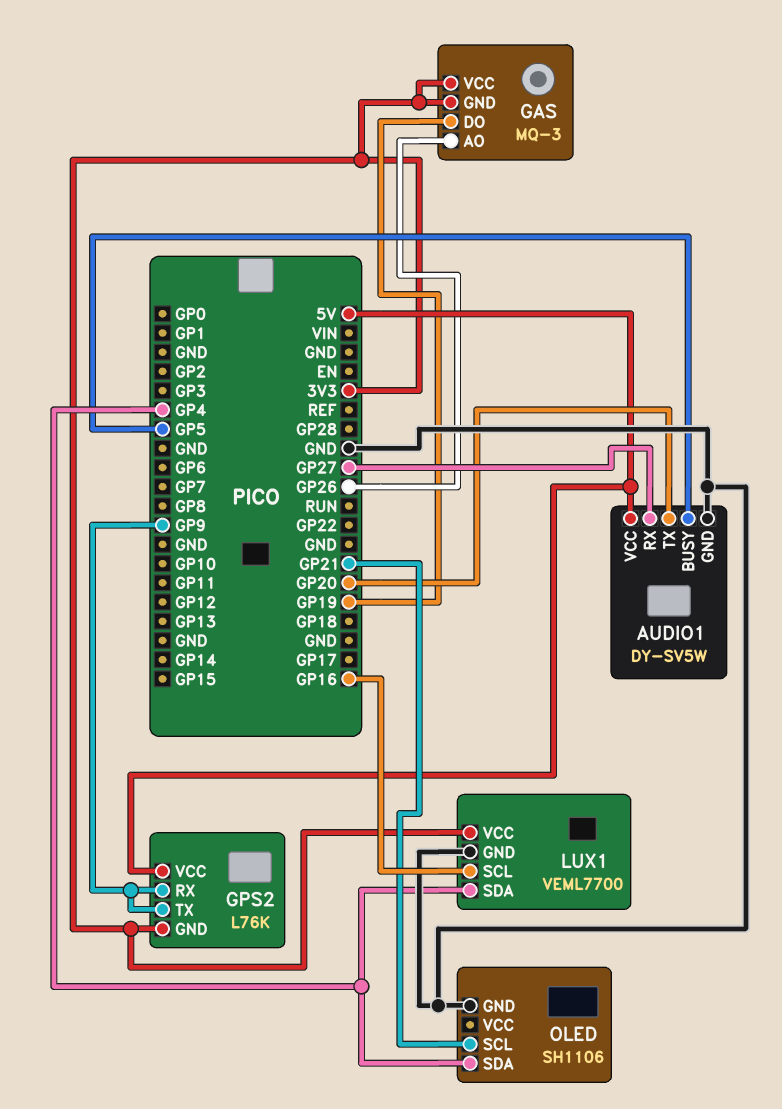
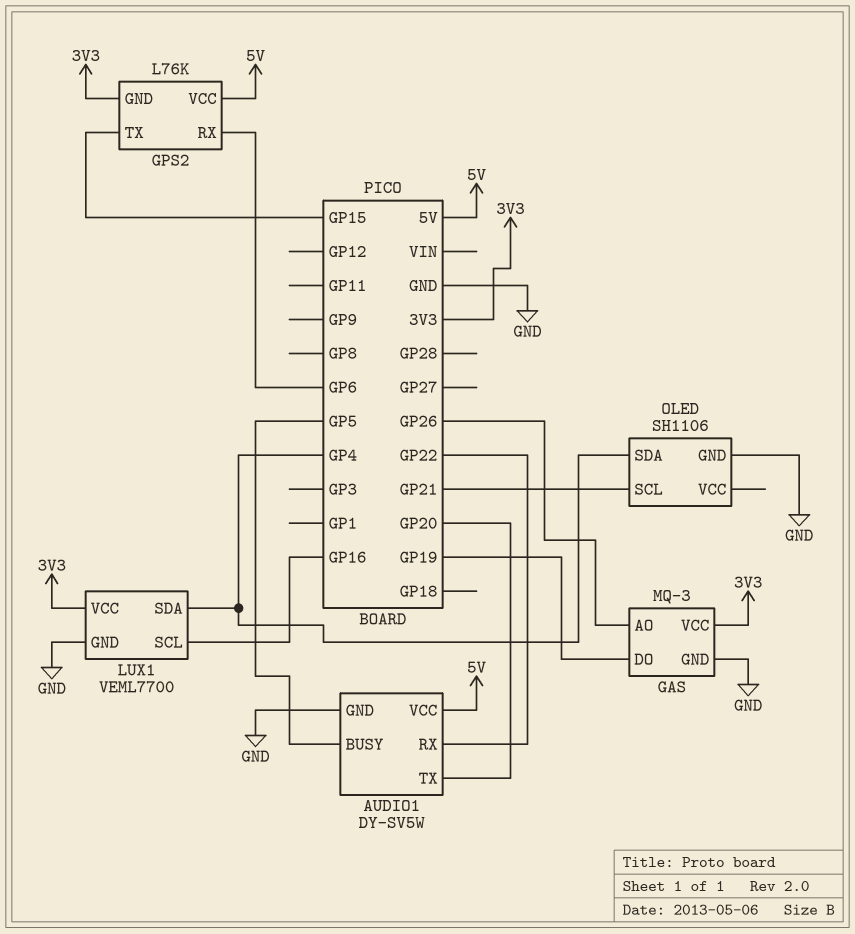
AUDIO1 pin RX: GP27 -> GP22
GAS pin GND: 3V3 -> GND
GPS2 pin RX: GP9 -> GP6
GPS2 pin TX: GP9 -> GP15

